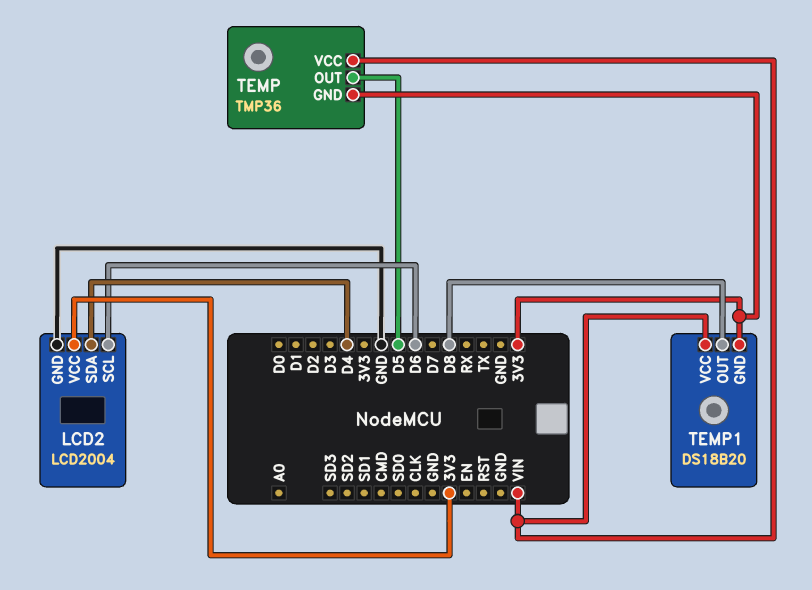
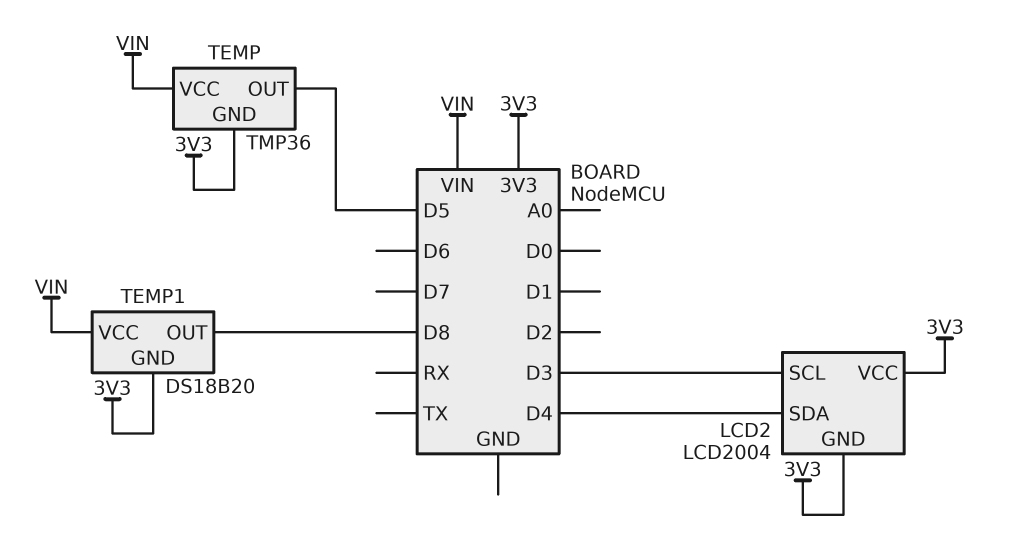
LCD2 pin GND: GND -> 3V3
LCD2 pin SCL: D6 -> D3

